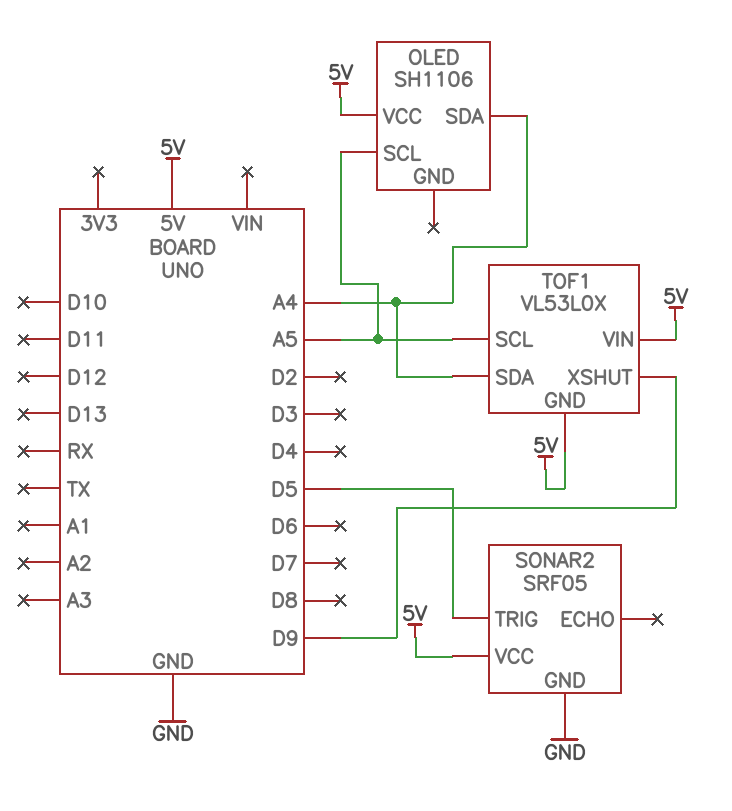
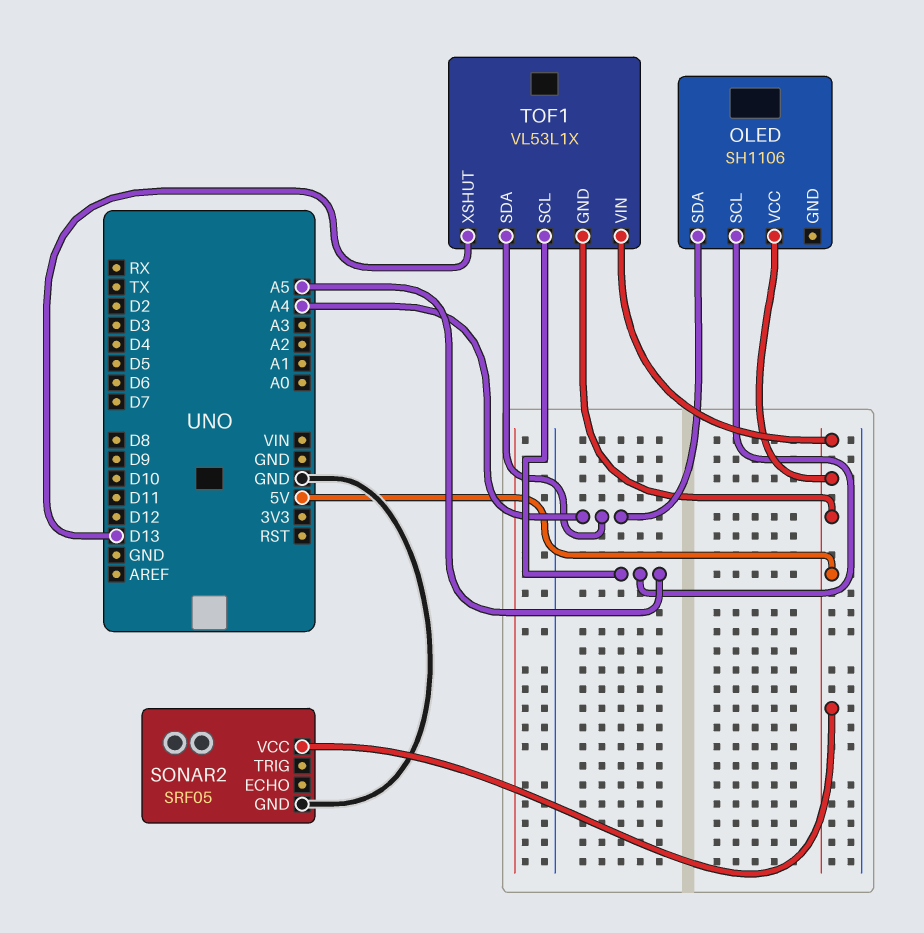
SONAR2 pin TRIG: D5 -> none
TOF1: VL53L0X -> VL53L1X
TOF1 pin XSHUT: D9 -> D13

